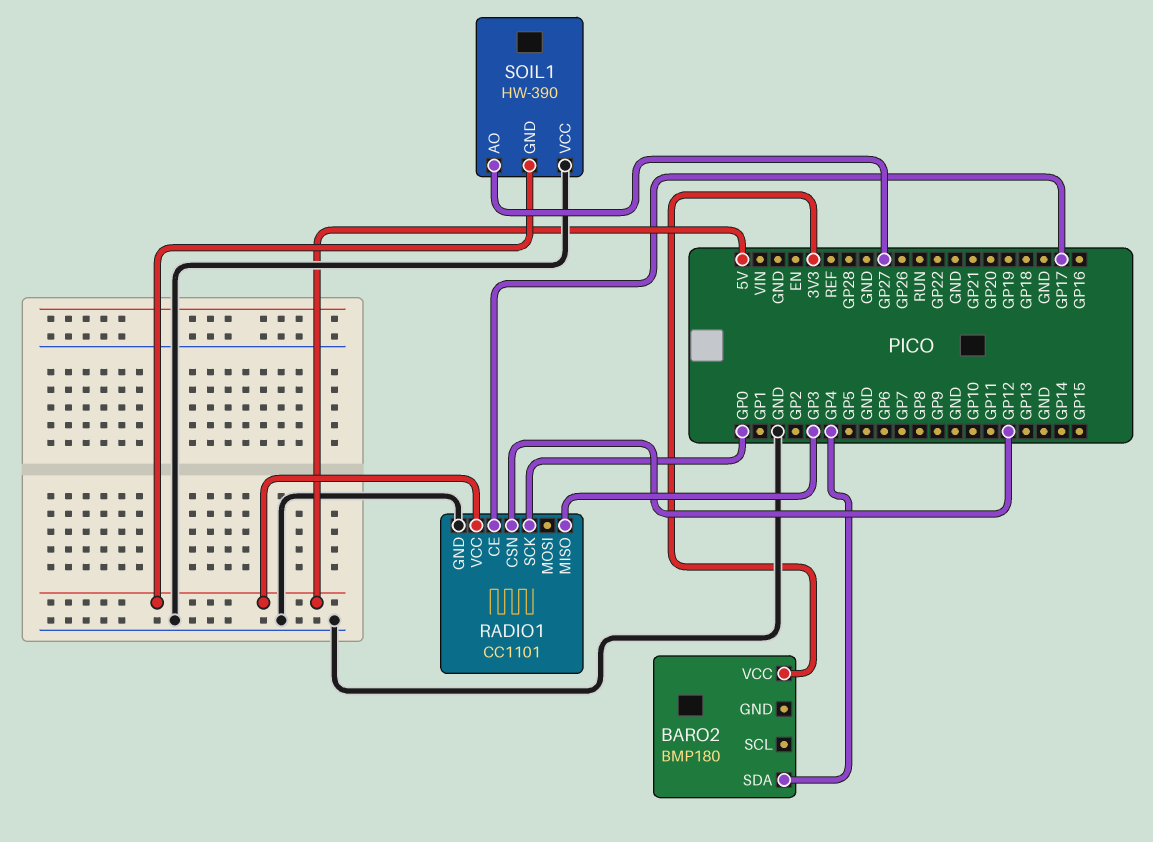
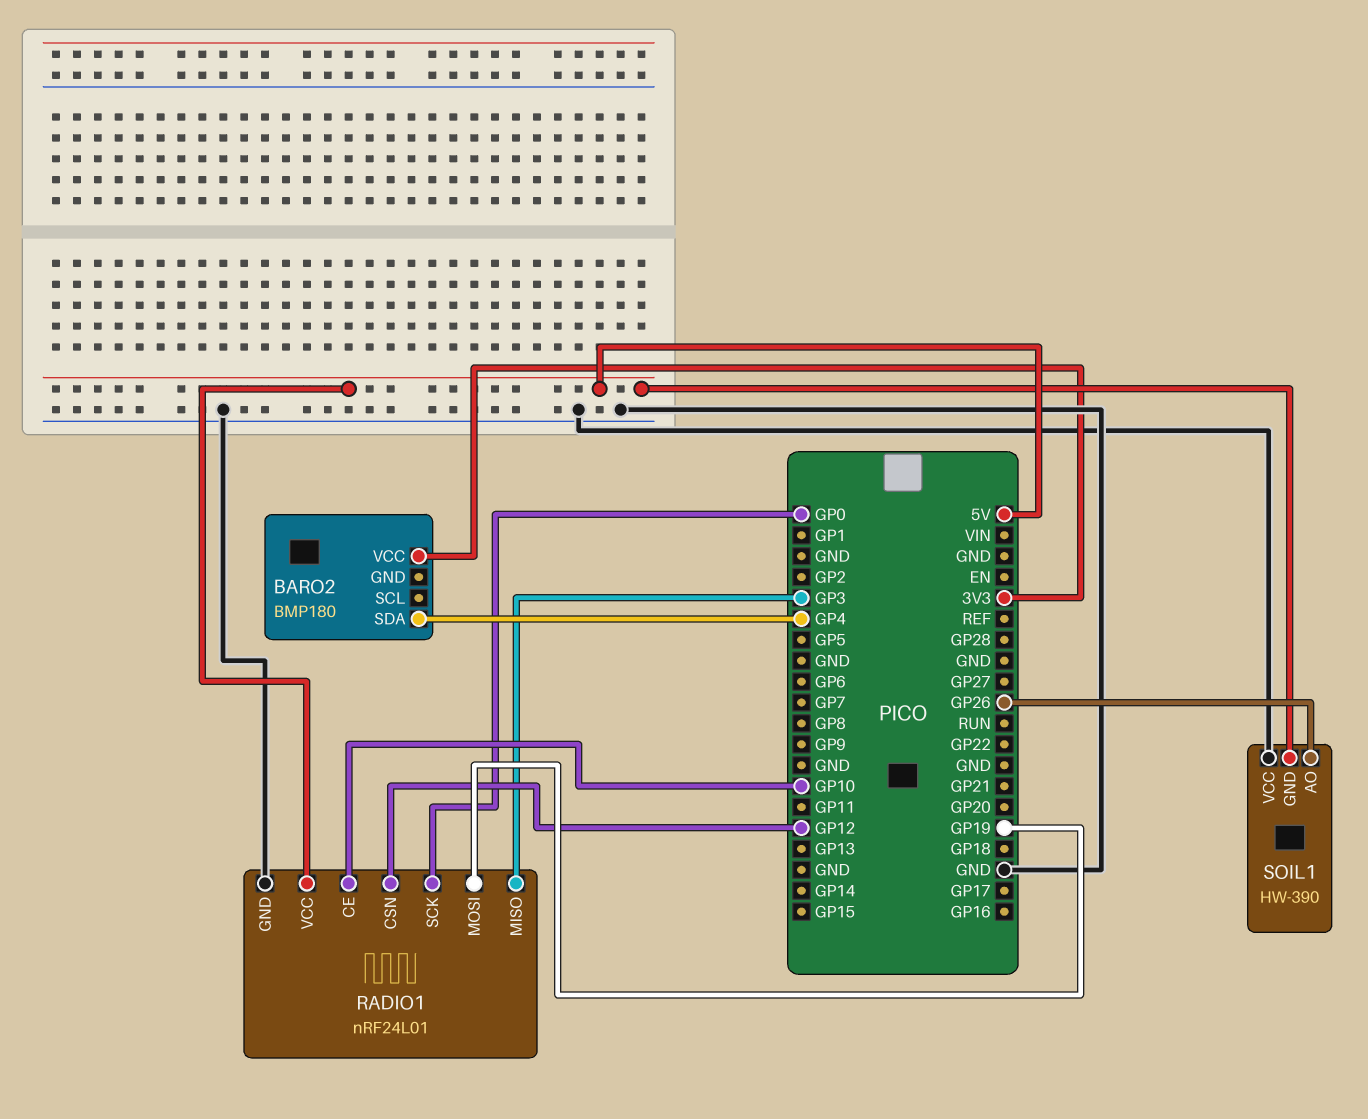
RADIO1: CC1101 -> nRF24L01
RADIO1 pin CE: GP17 -> GP10
RADIO1 pin MOSI: none -> GP19
SOIL1 pin AO: GP27 -> GP26

